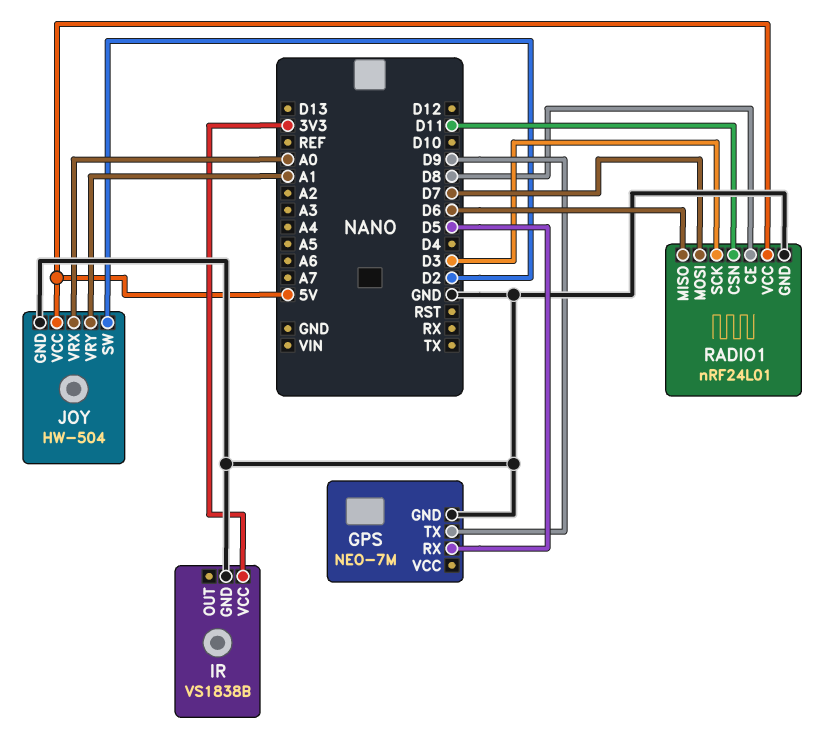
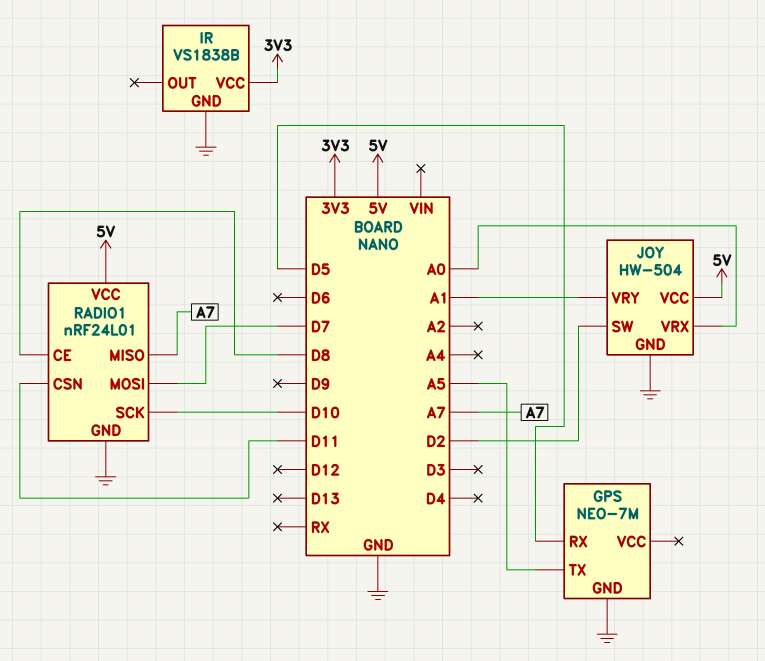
GPS pin TX: D9 -> A5
RADIO1 pin MISO: D6 -> A7
RADIO1 pin SCK: D3 -> D10

